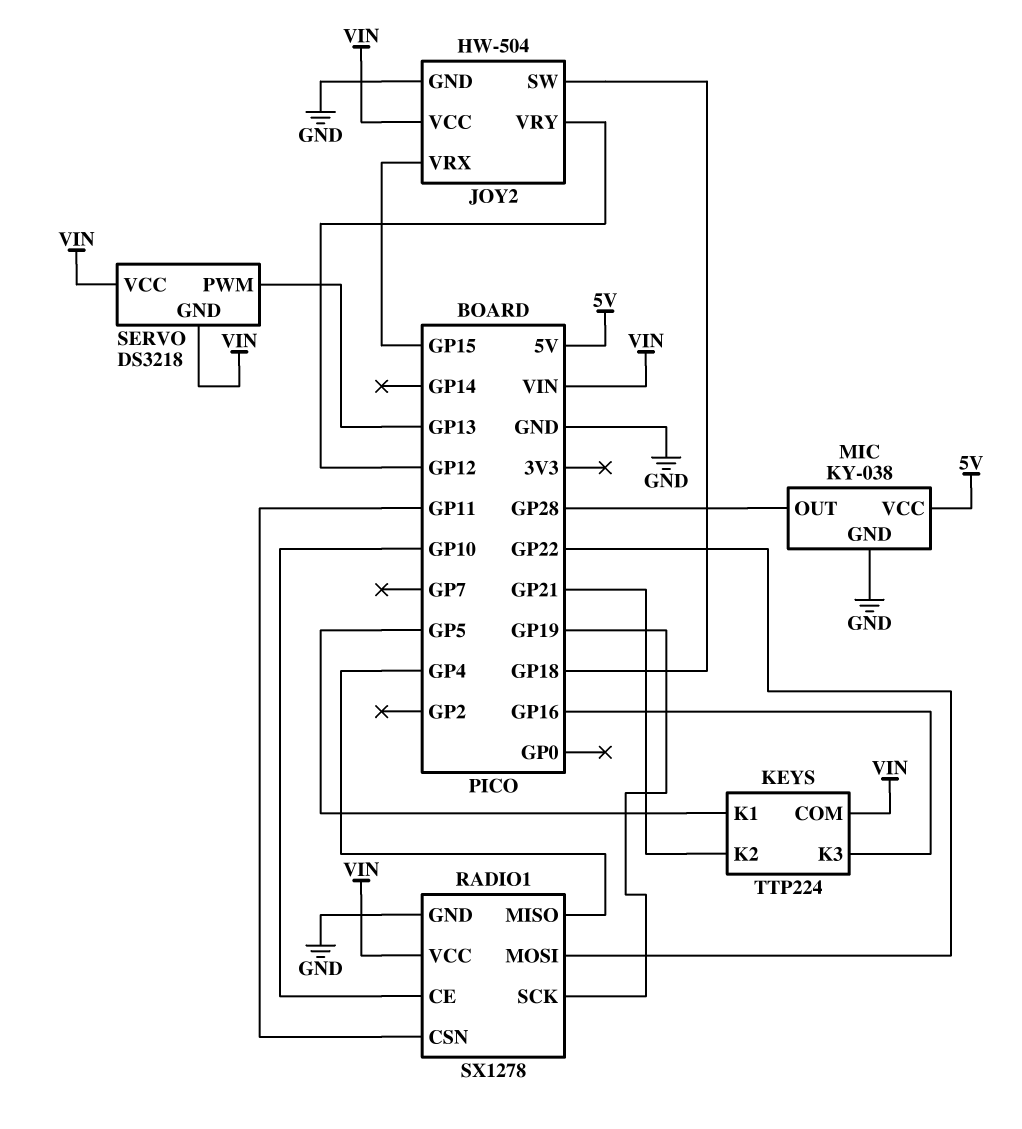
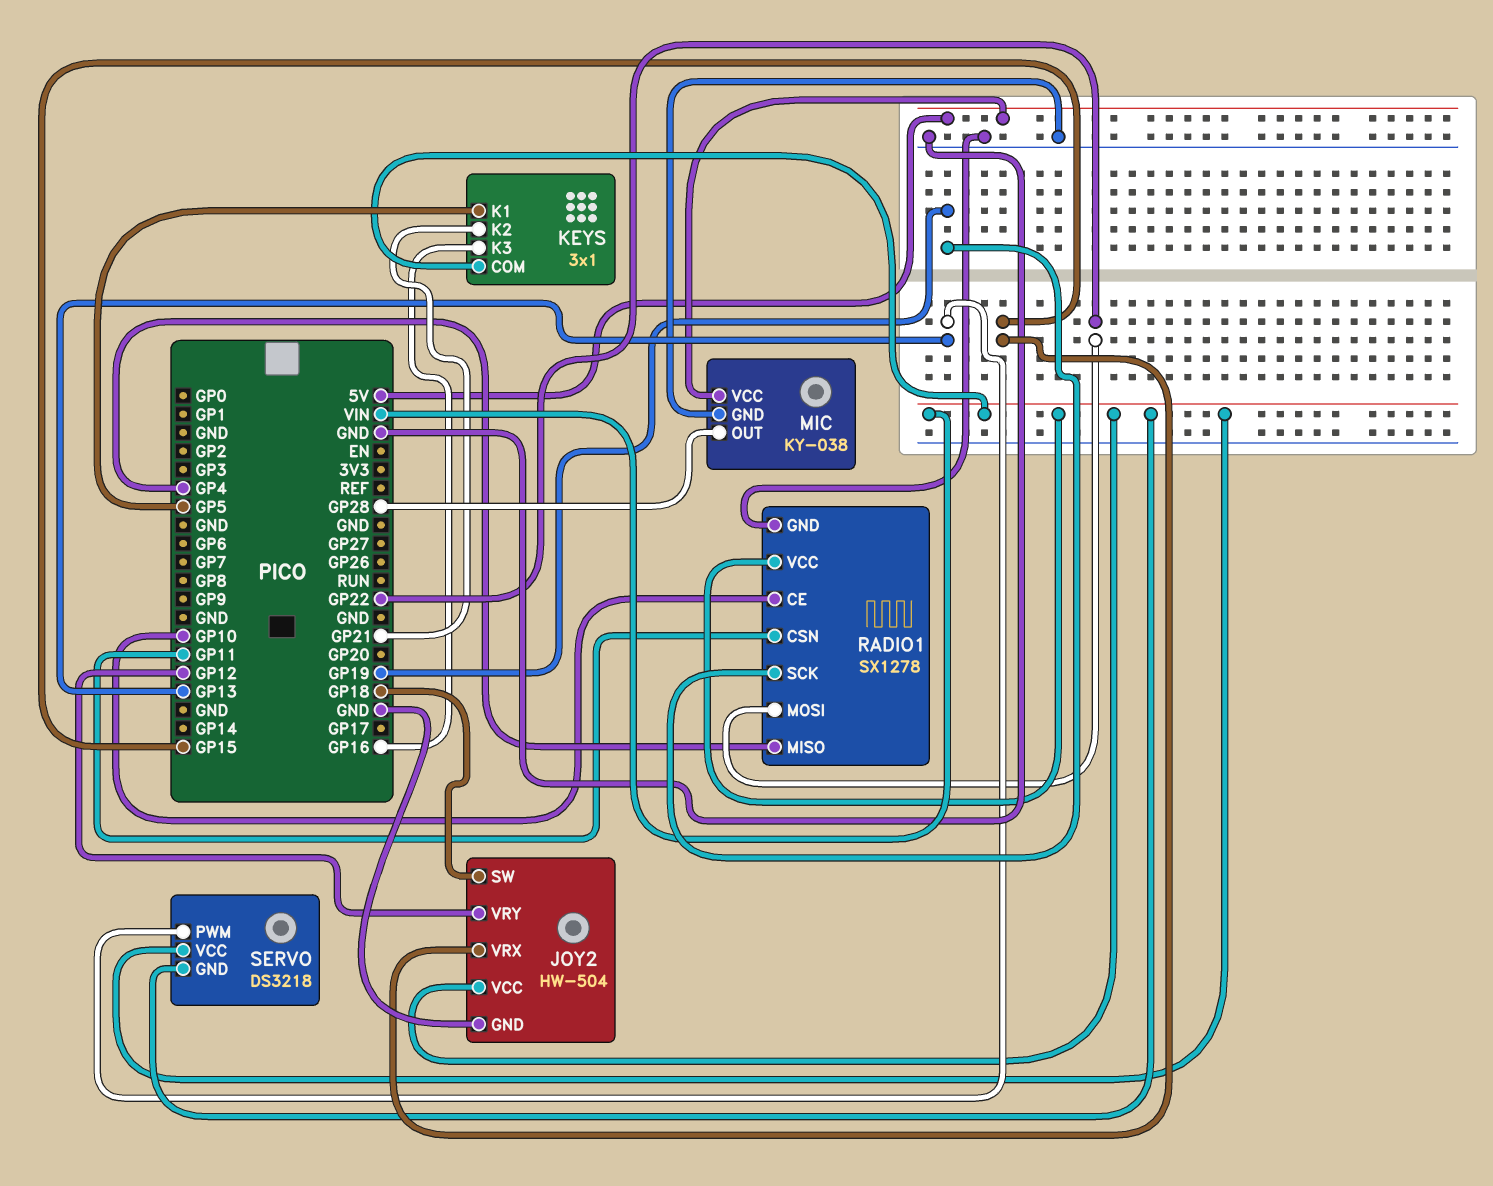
KEYS: TTP224 -> 3x1

